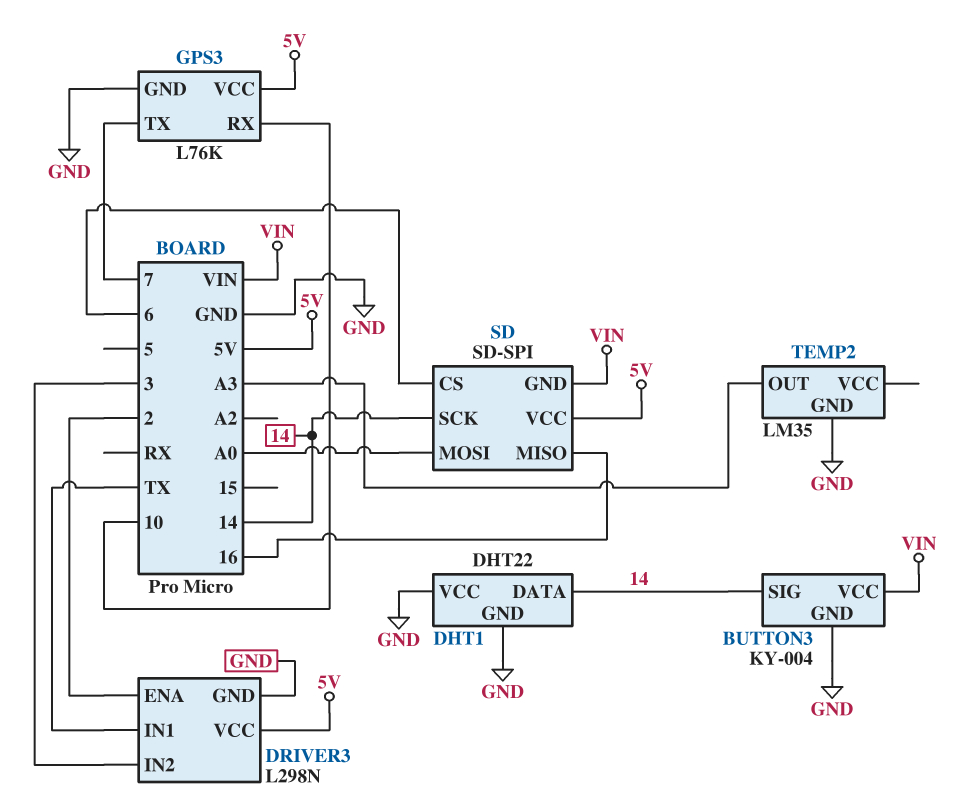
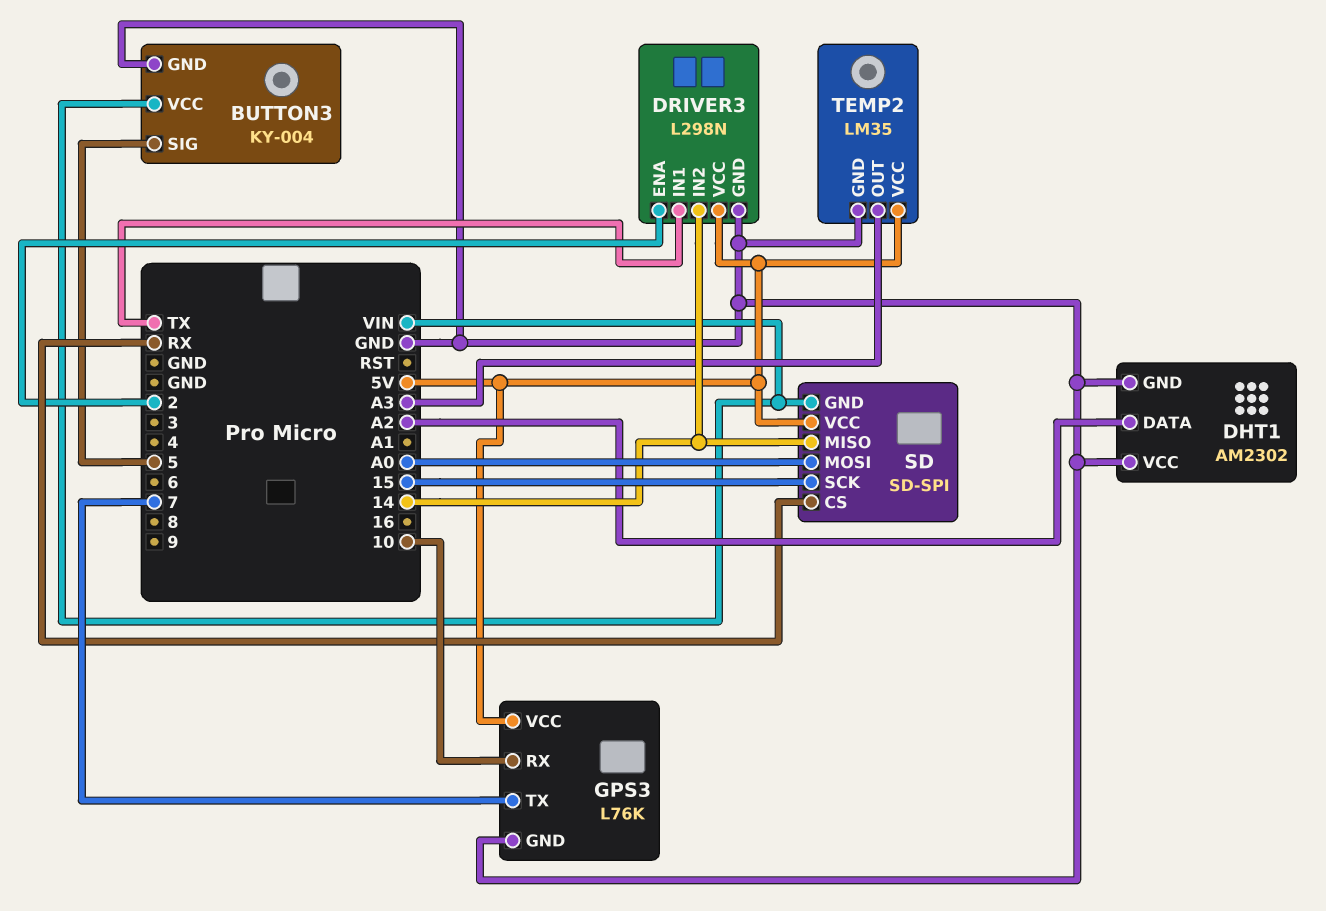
BUTTON3 pin SIG: 14 -> 5
DHT1: DHT22 -> AM2302
DHT1 pin DATA: 14 -> A2
DRIVER3 pin IN2: 3 -> 14
SD pin CS: 6 -> RX
SD pin MISO: 16 -> 14
SD pin SCK: 14 -> 15
TEMP2 pin VCC: none -> 5V

